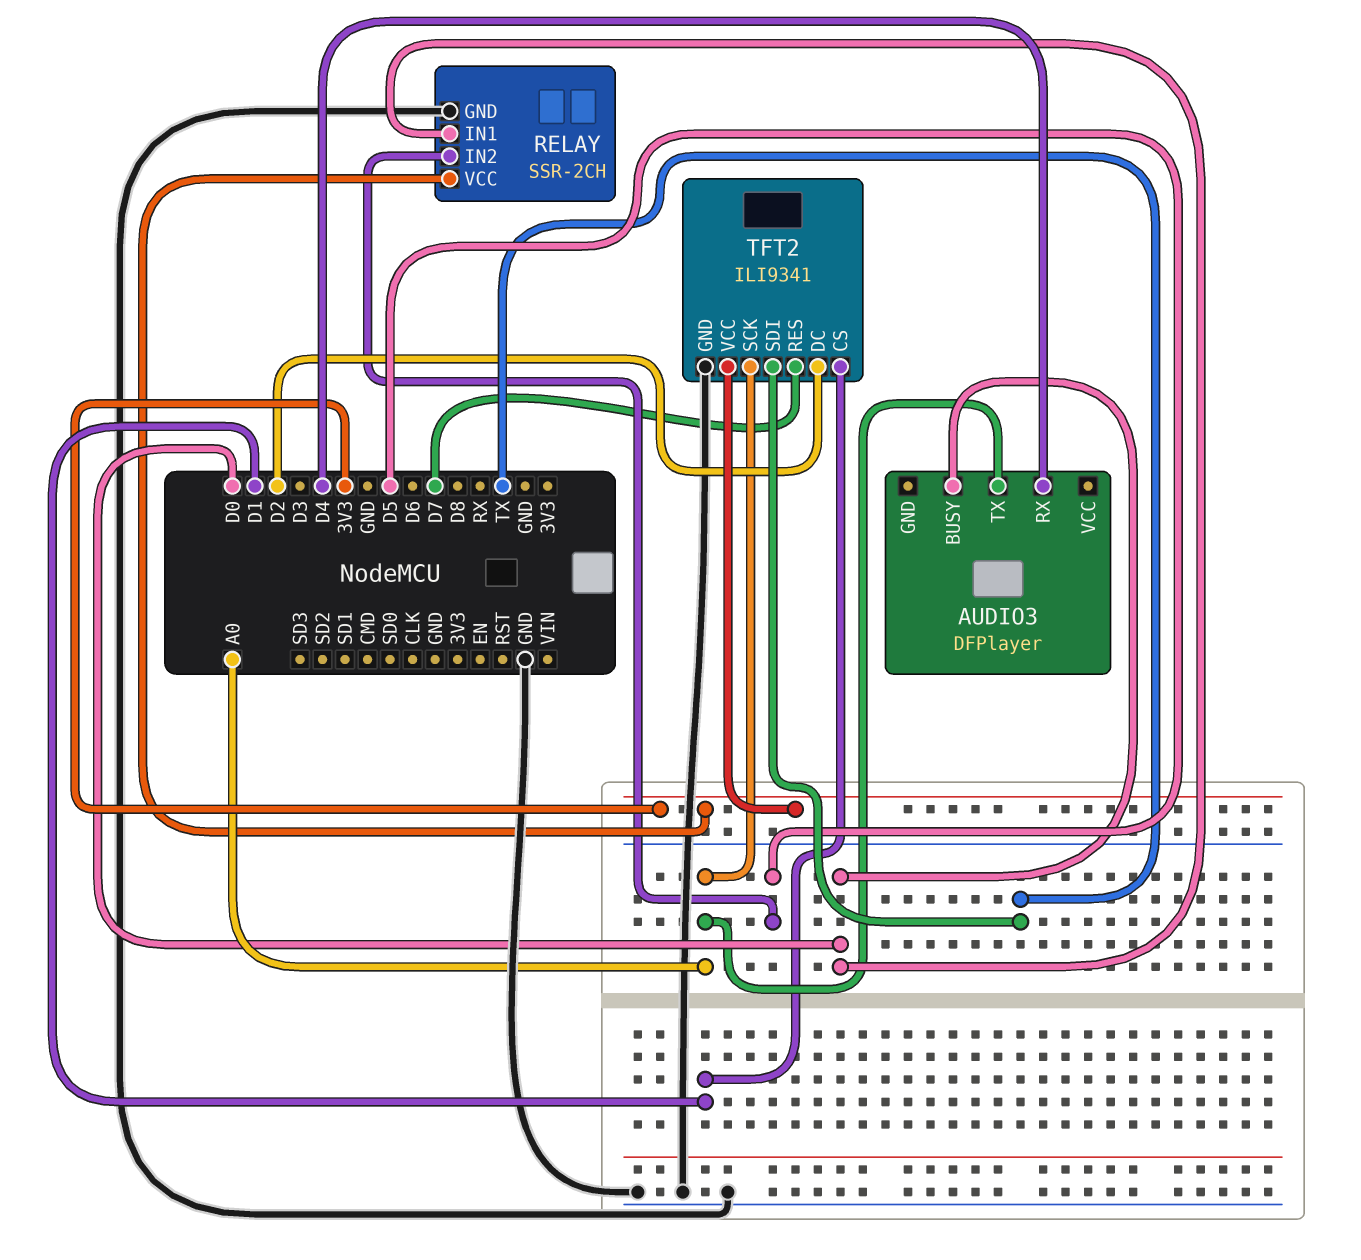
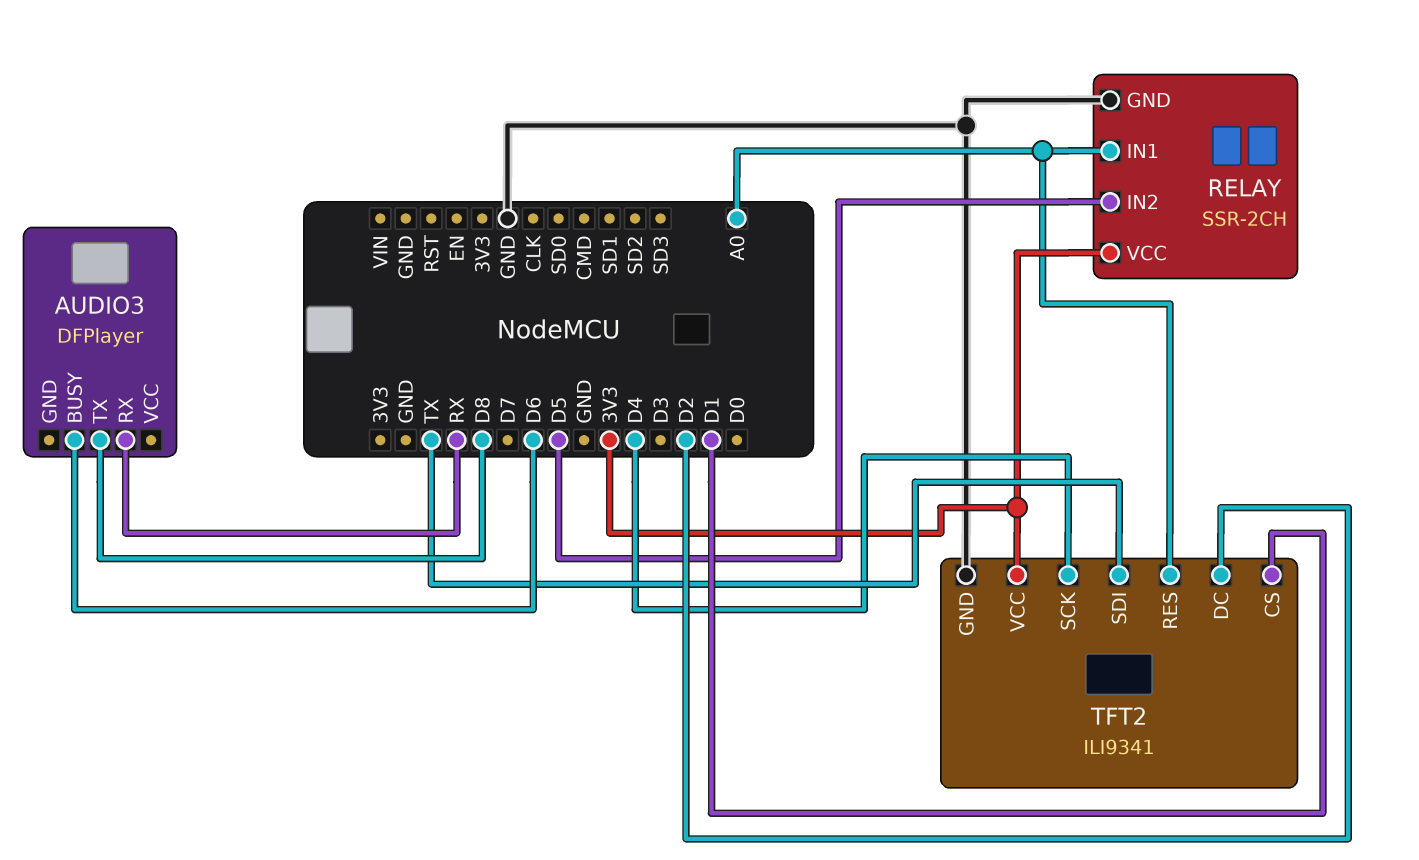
AUDIO3 pin BUSY: D0 -> D6
AUDIO3 pin RX: D4 -> RX
AUDIO3 pin TX: A0 -> D8
RELAY pin IN1: D0 -> A0
TFT2 pin RES: D7 -> A0
TFT2 pin SCK: A0 -> D4

